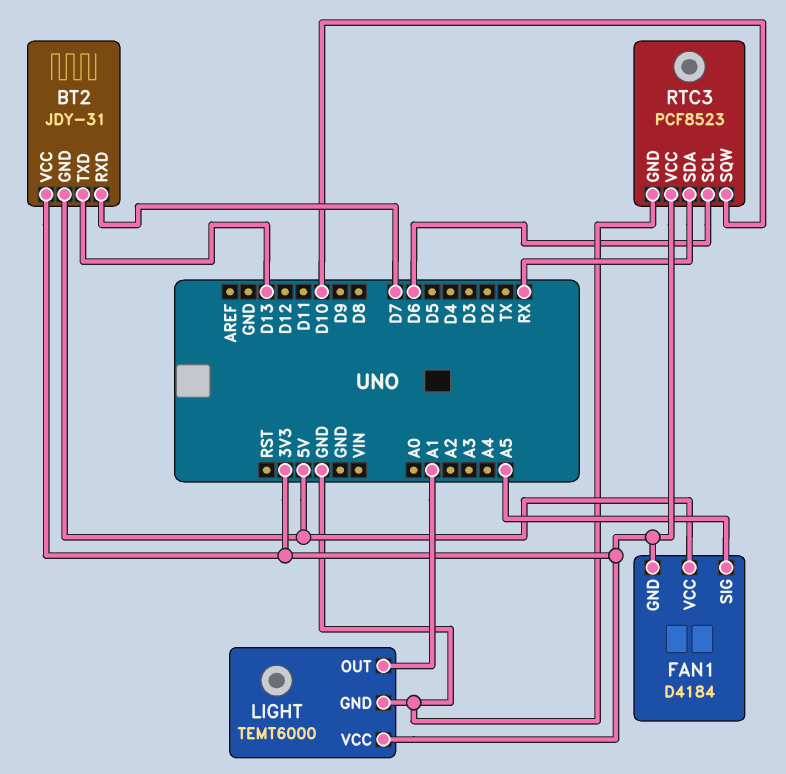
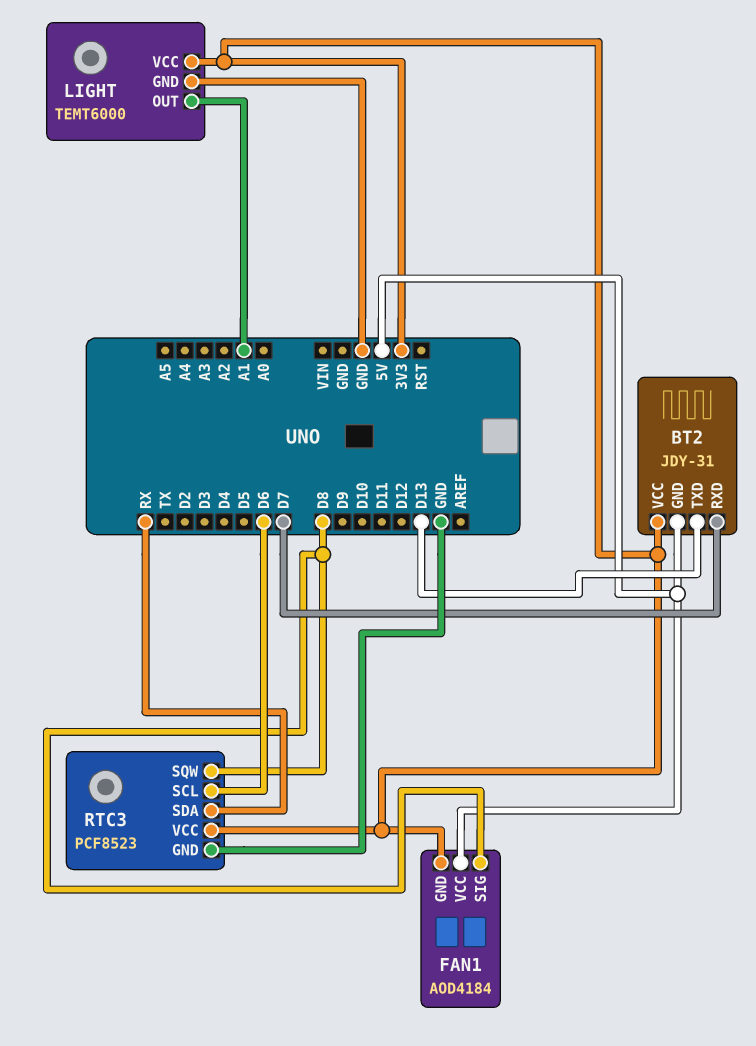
FAN1: D4184 -> AOD4184
FAN1 pin SIG: A5 -> D8
RTC3 pin SQW: D10 -> D8

